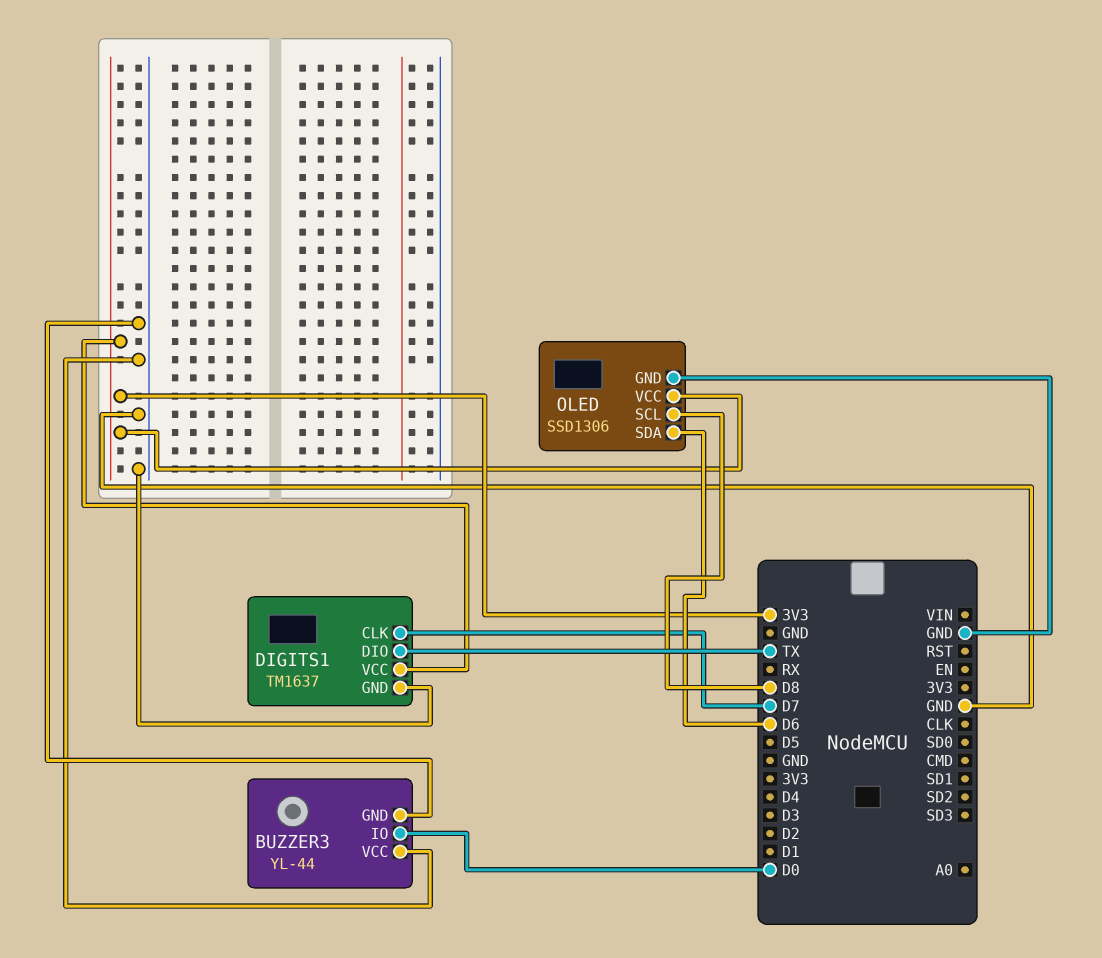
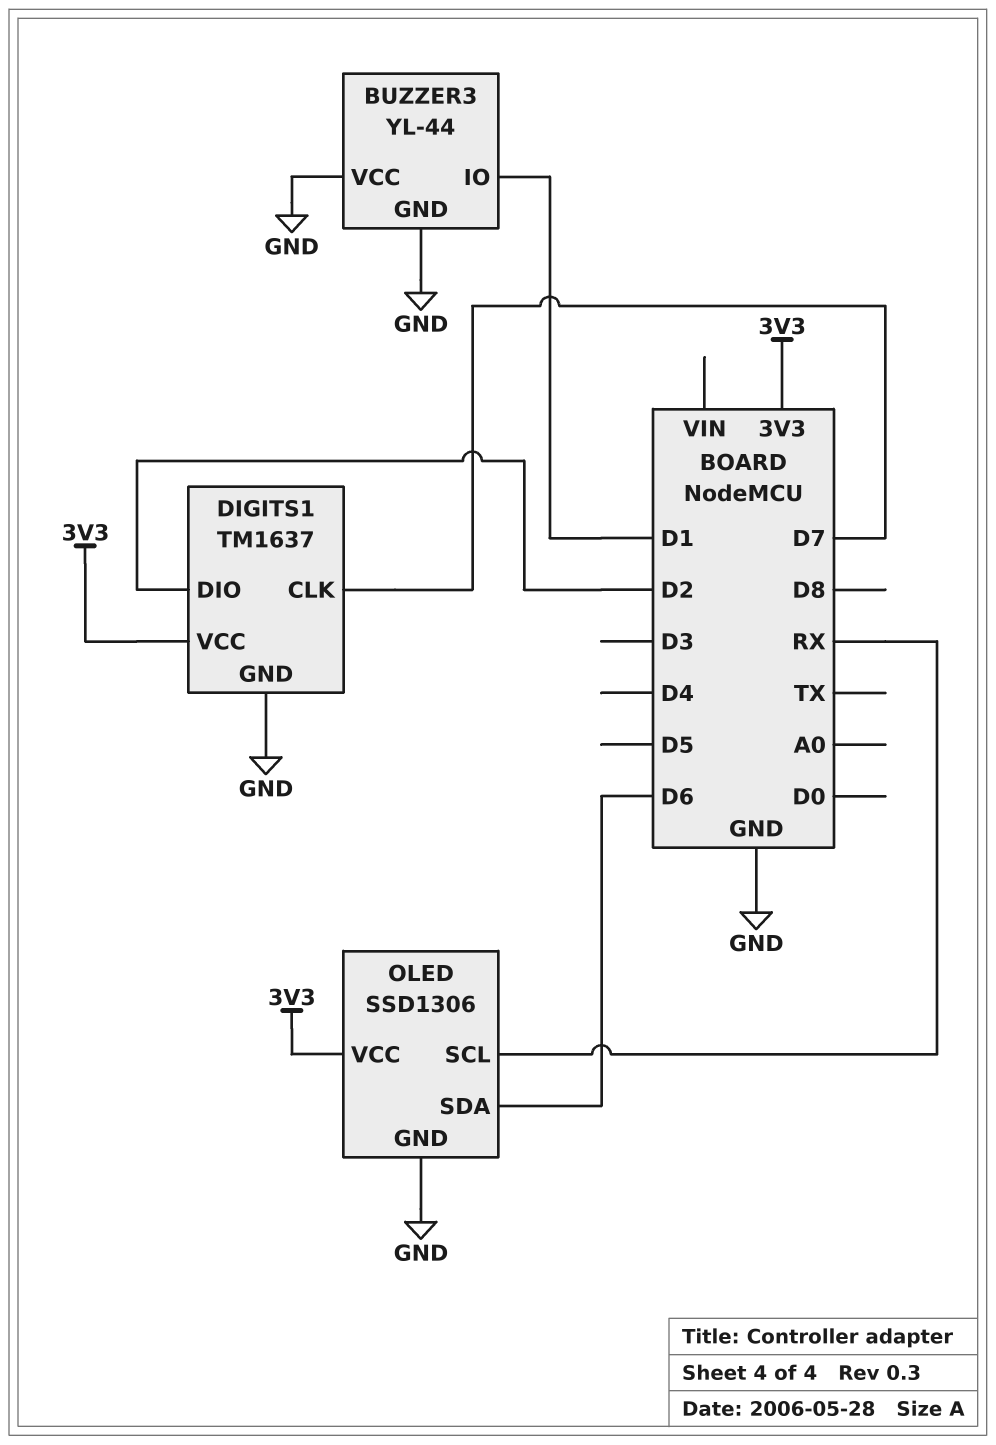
BUZZER3 pin IO: D0 -> D1
DIGITS1 pin DIO: TX -> D2
OLED pin SCL: D8 -> RX

